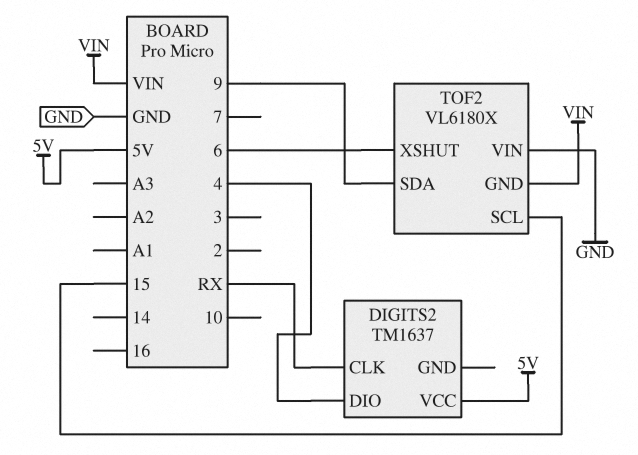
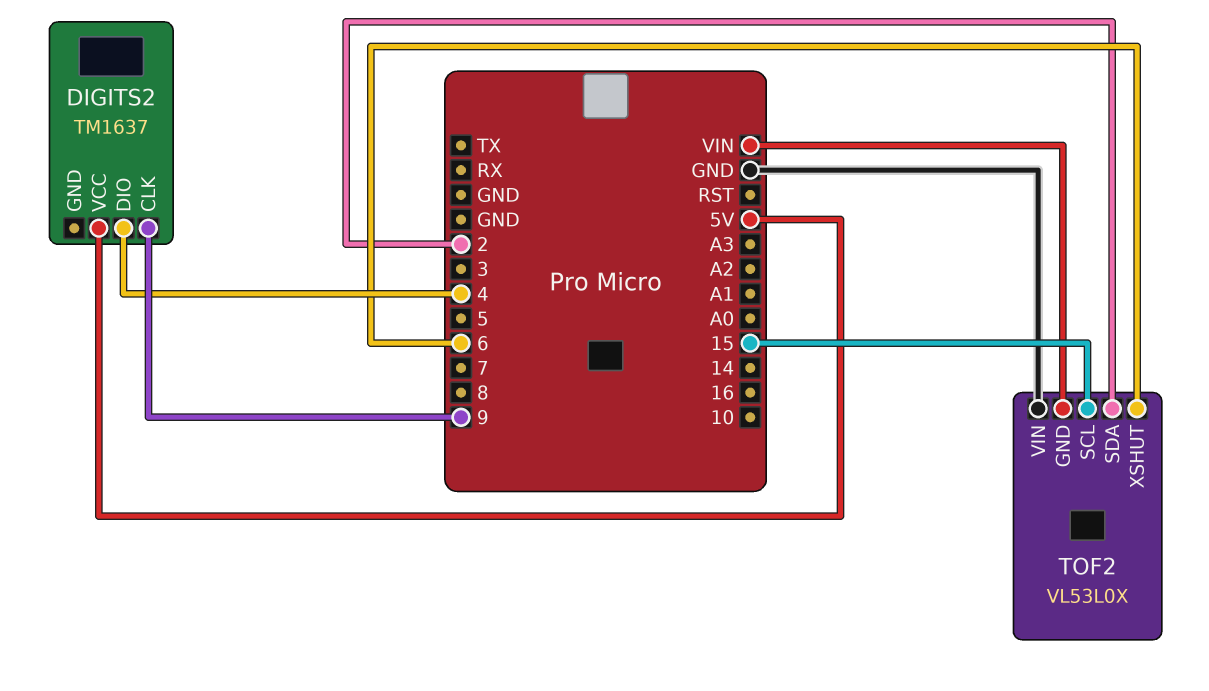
DIGITS2 pin CLK: RX -> 9
TOF2: VL6180X -> VL53L0X
TOF2 pin SDA: 9 -> 2

